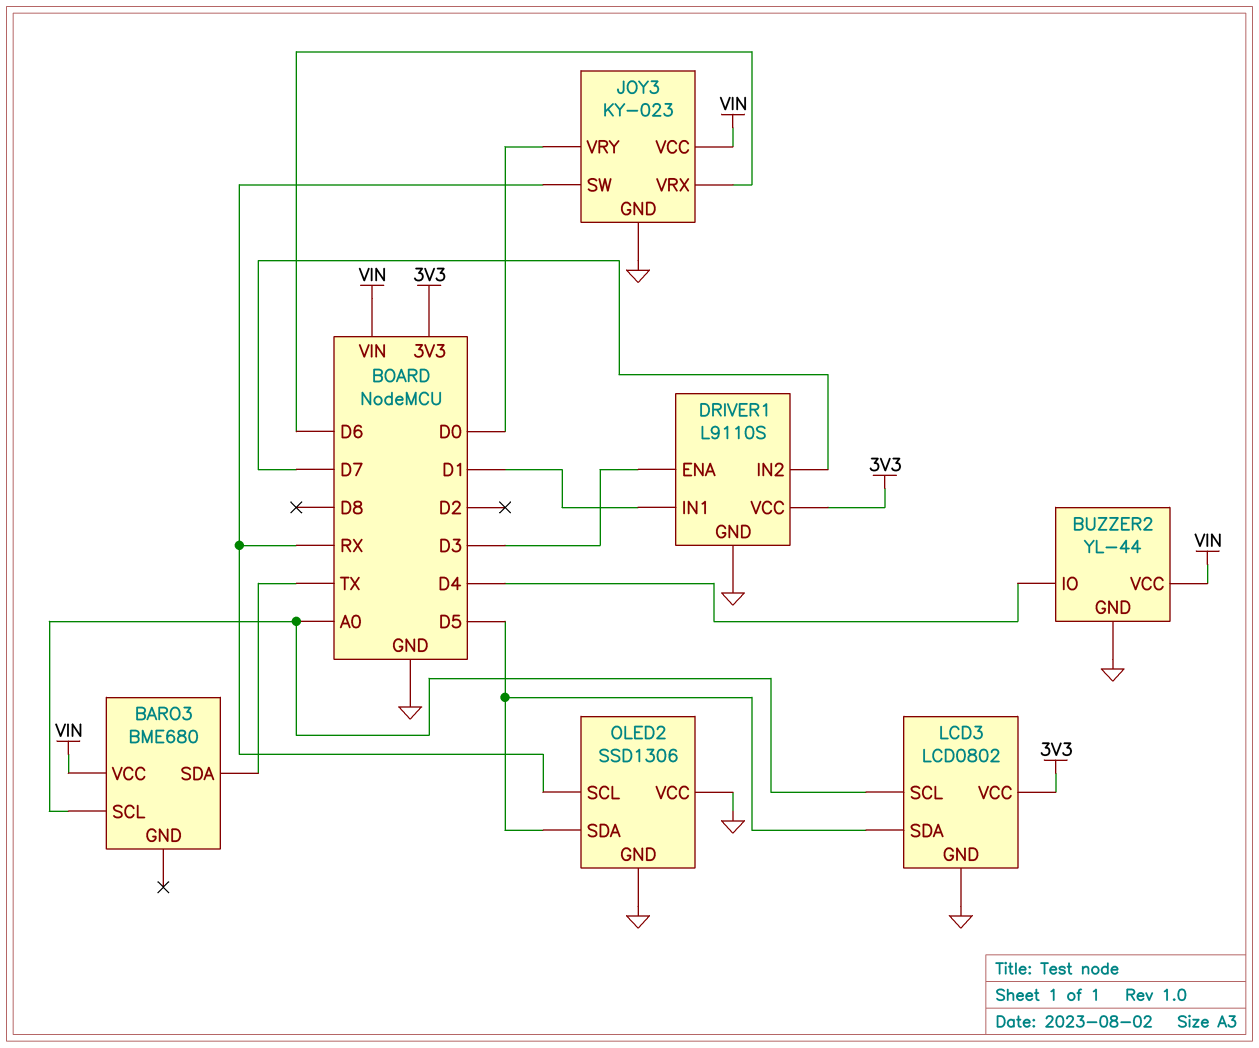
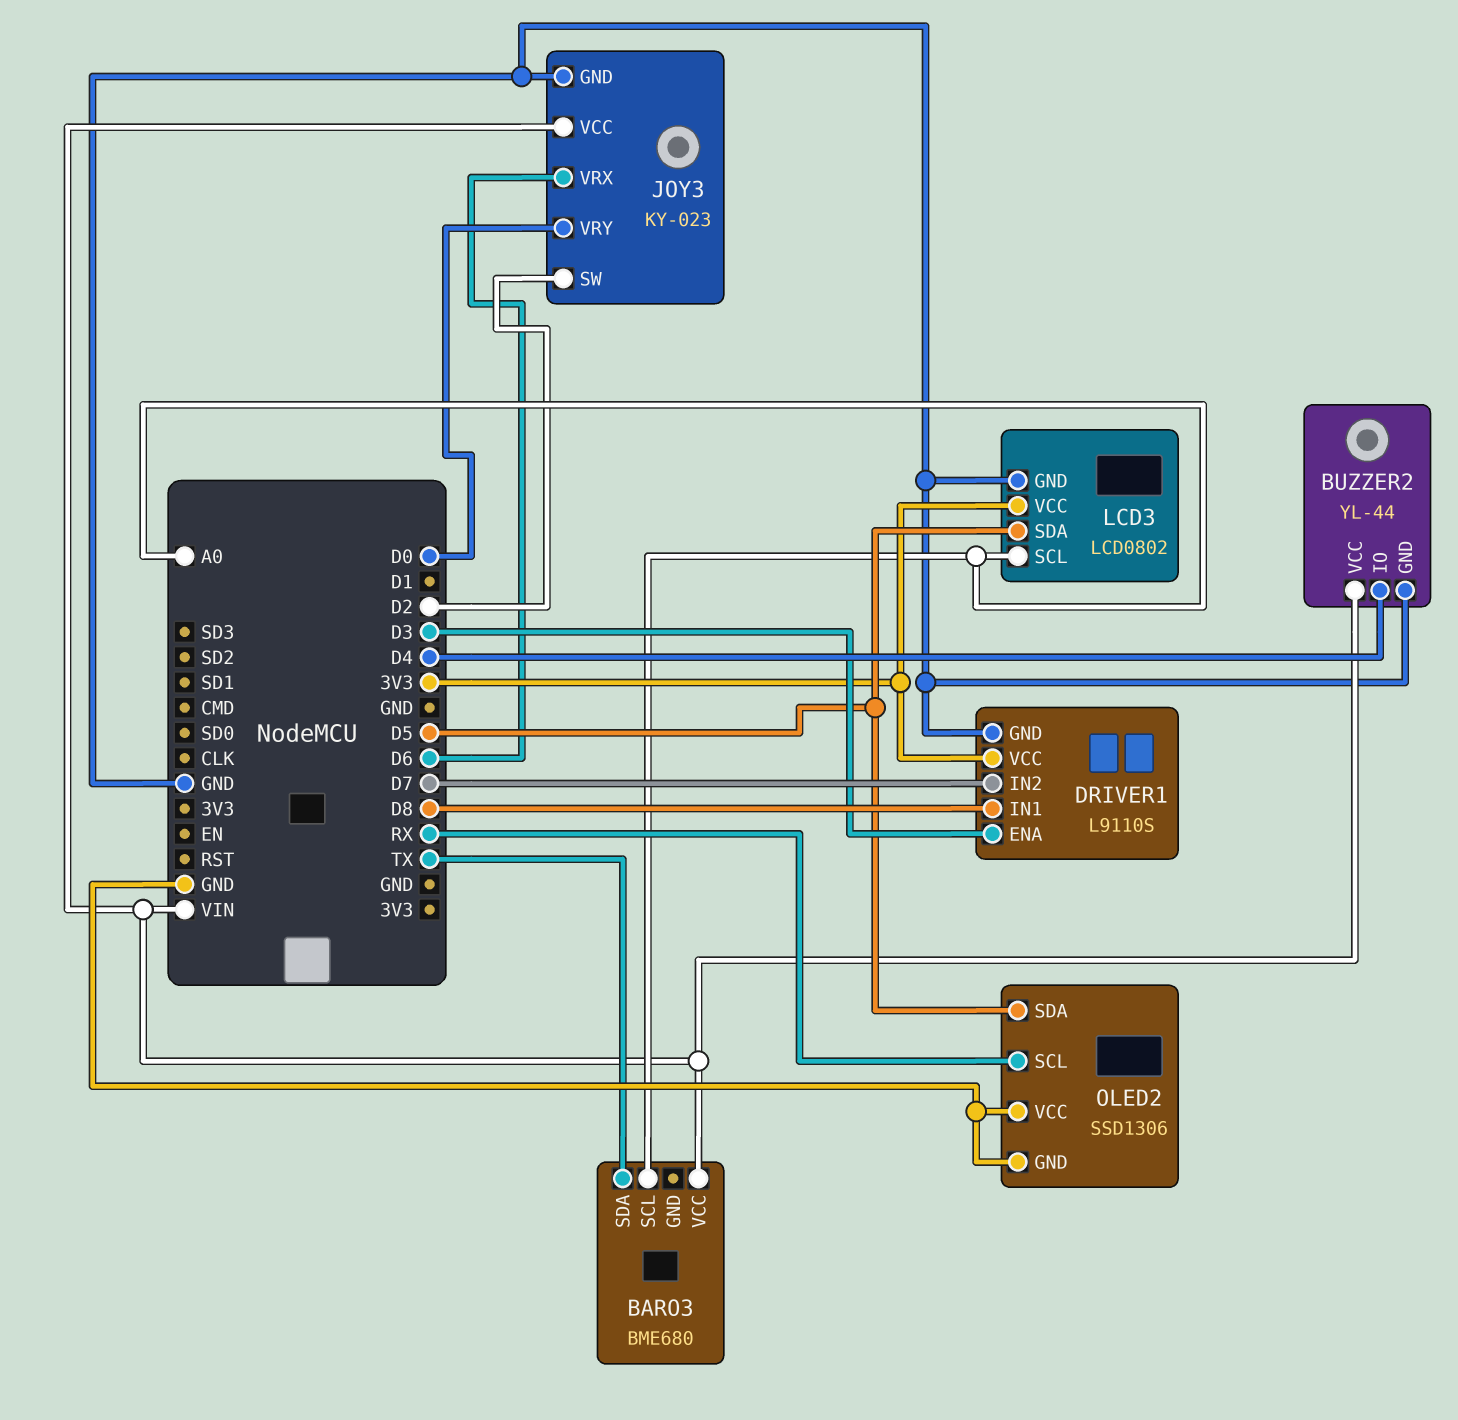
DRIVER1 pin IN1: D1 -> D8
JOY3 pin SW: RX -> D2

